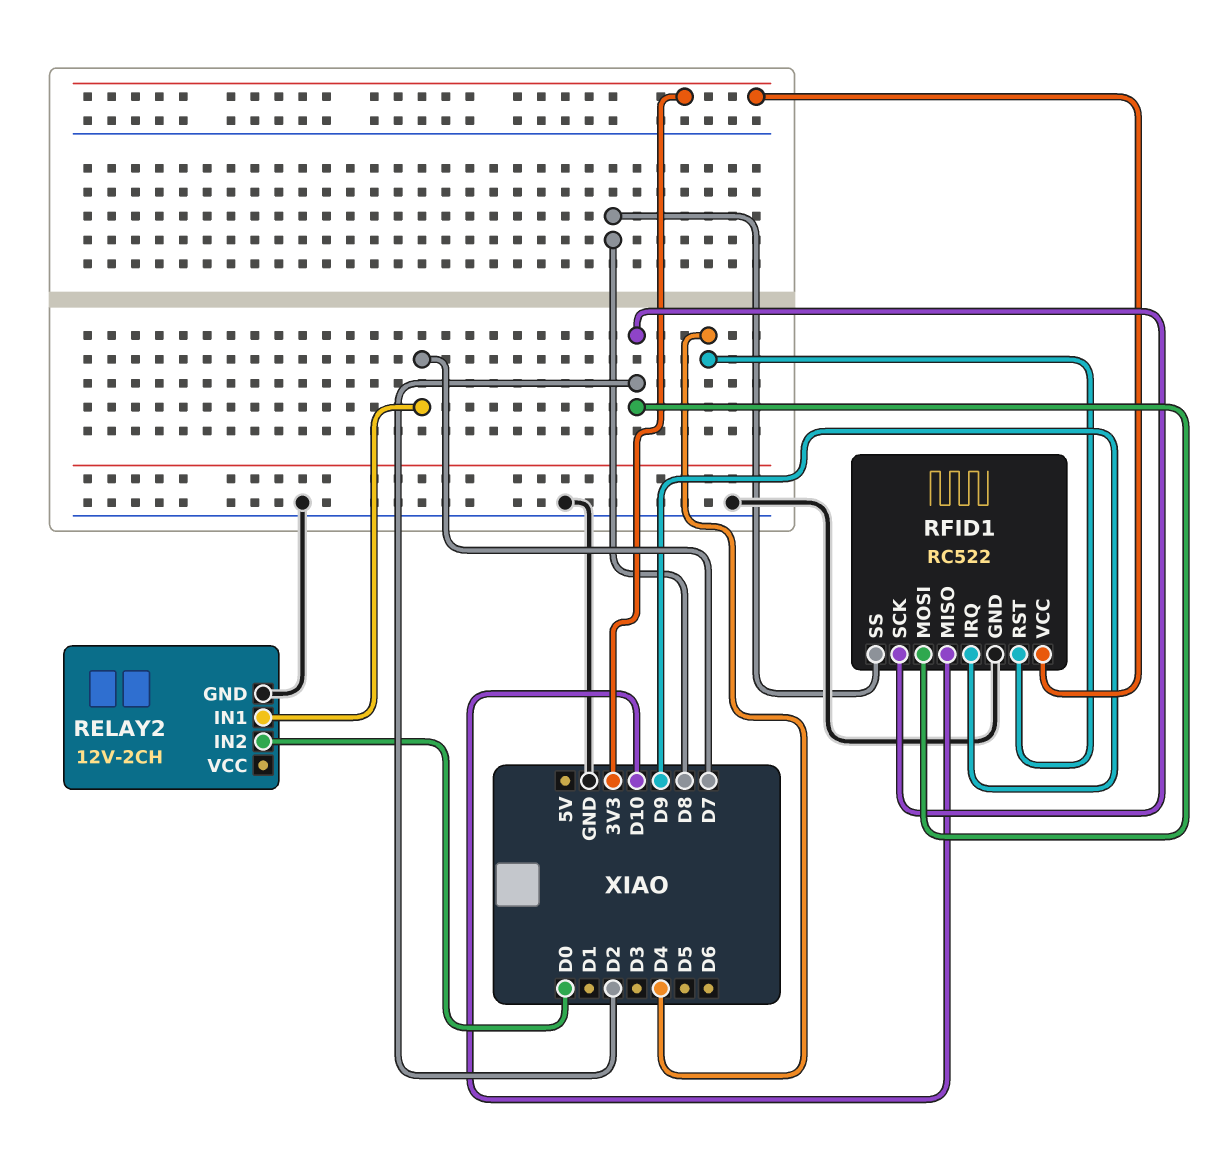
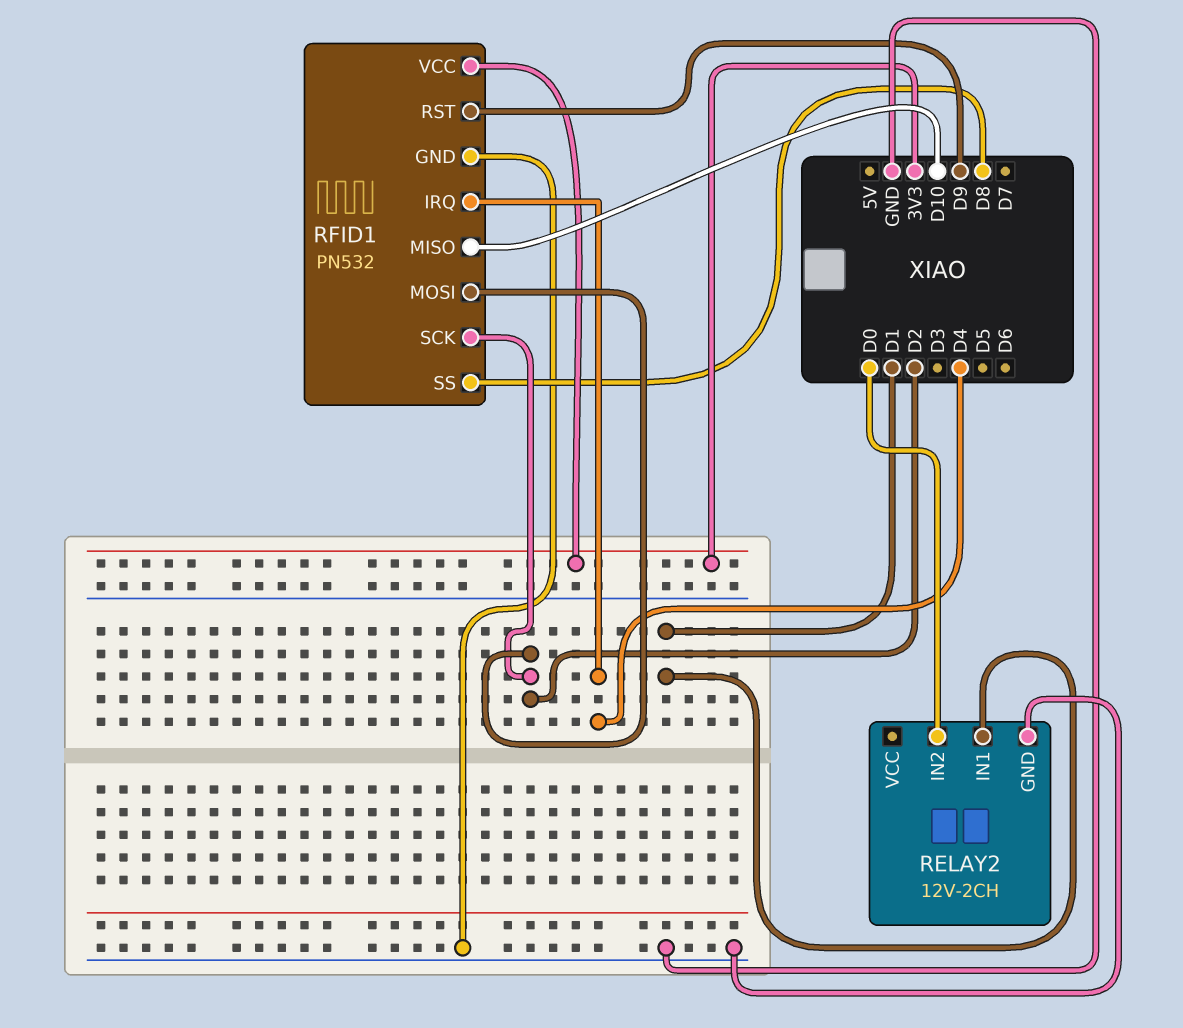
RELAY2 pin IN1: D7 -> D1
RFID1: RC522 -> PN532
RFID1 pin IRQ: D9 -> D4
RFID1 pin RST: D4 -> D9

